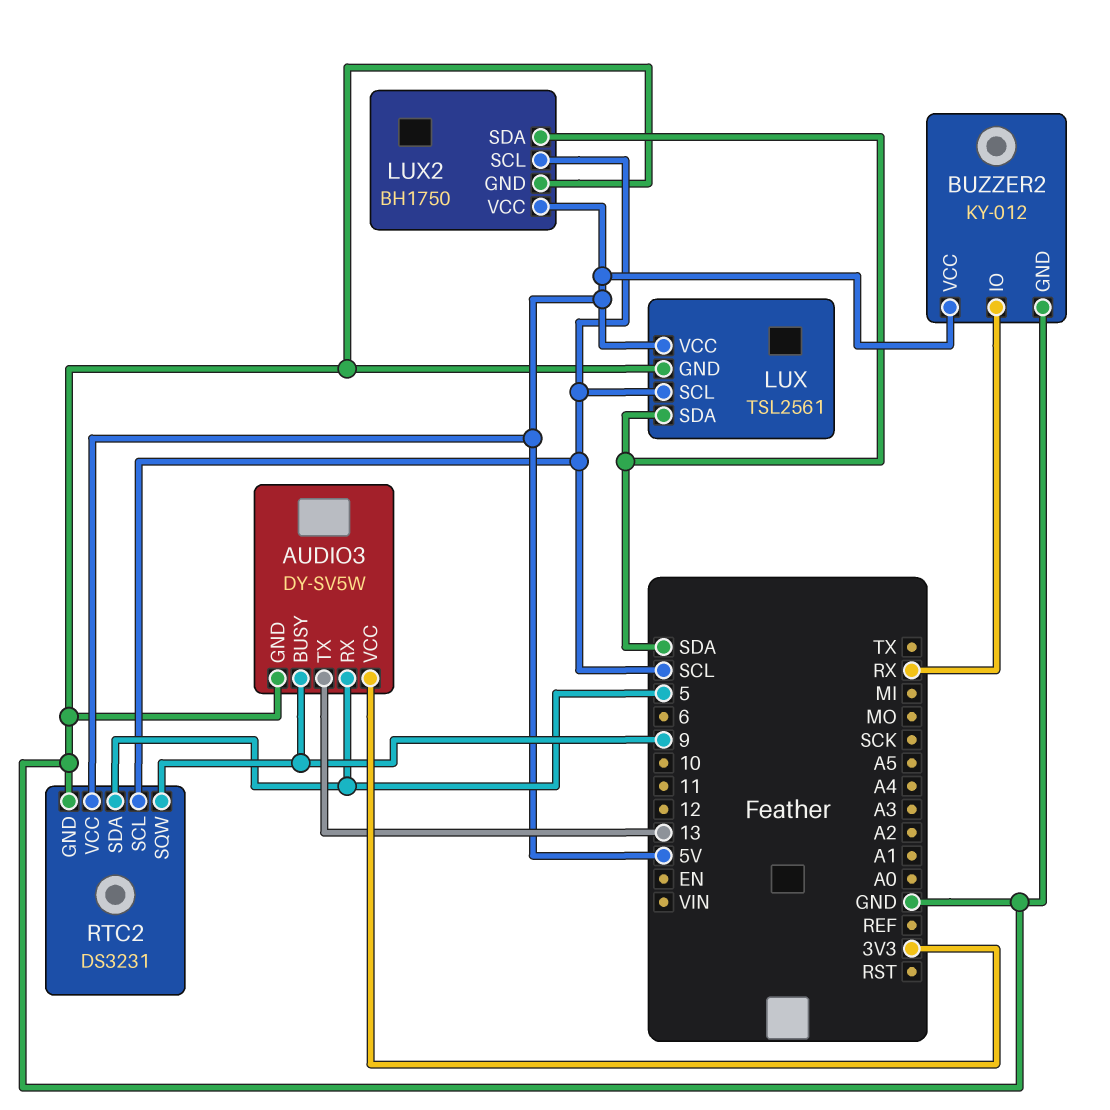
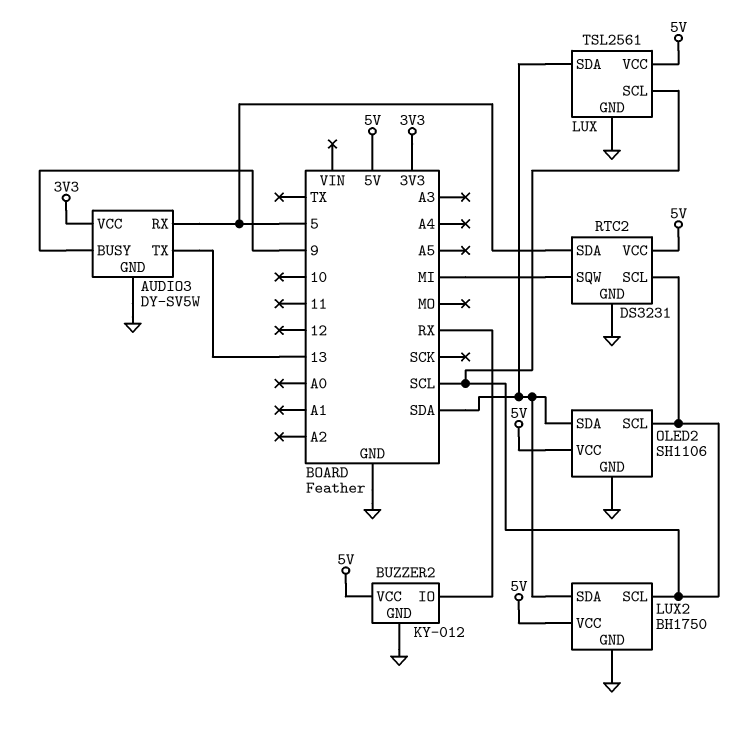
OLED2: none -> SH1106
OLED2 pin GND: none -> GND
OLED2 pin SCL: none -> SCL
OLED2 pin SDA: none -> SDA
OLED2 pin VCC: none -> 5V
RTC2 pin SQW: 9 -> MI

